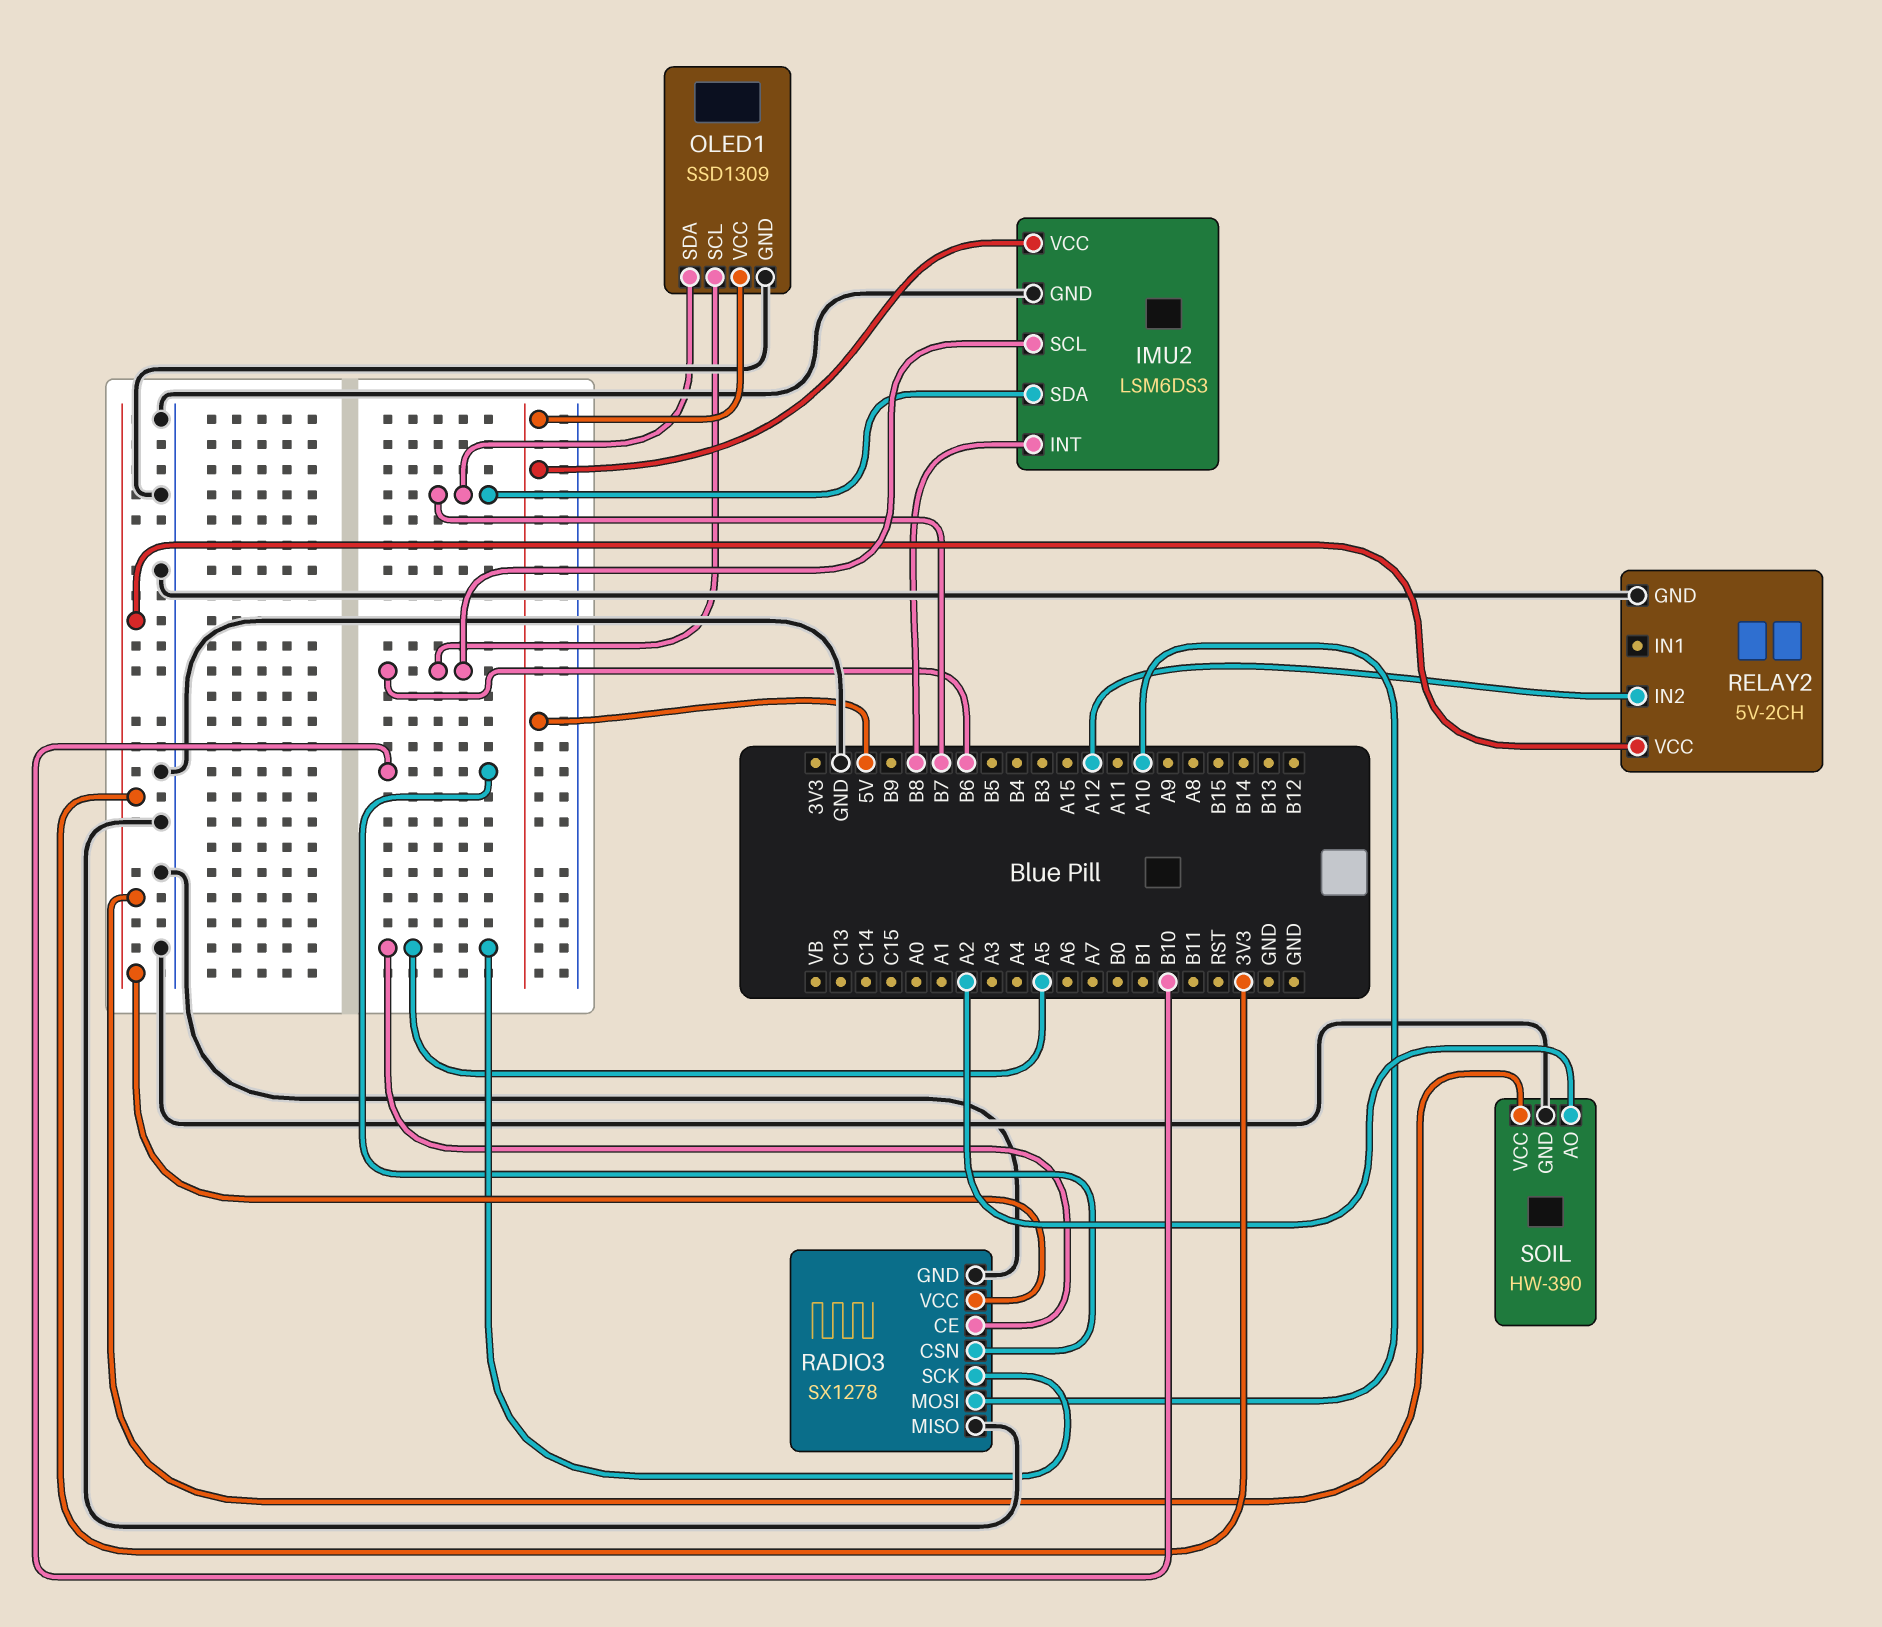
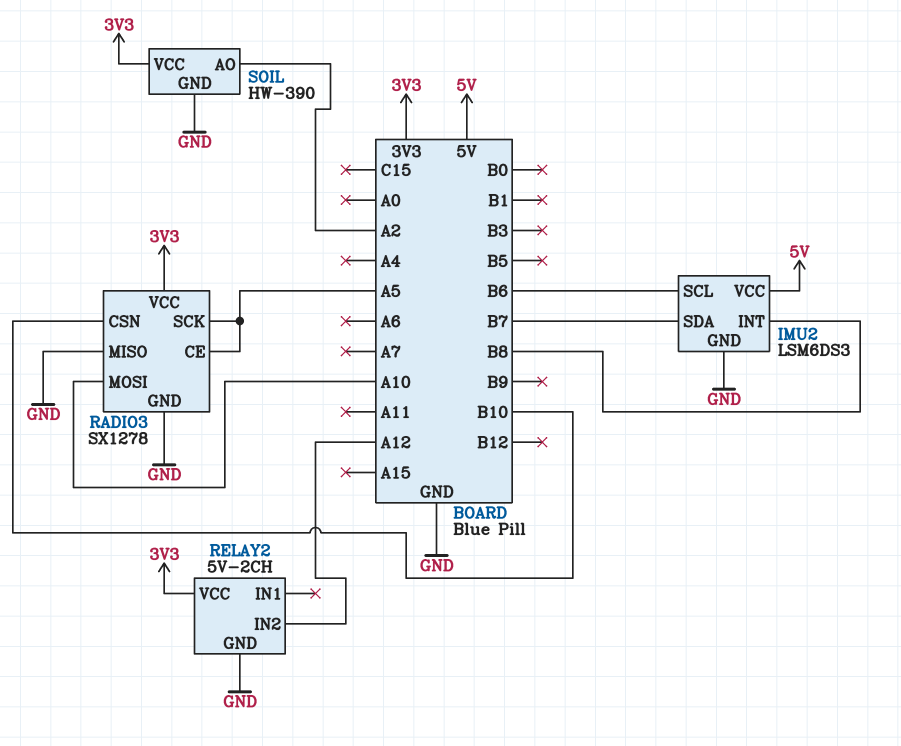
OLED1: SSD1309 -> none
OLED1 pin GND: GND -> none
OLED1 pin SCL: B6 -> none
OLED1 pin SDA: B7 -> none
OLED1 pin VCC: 5V -> none

